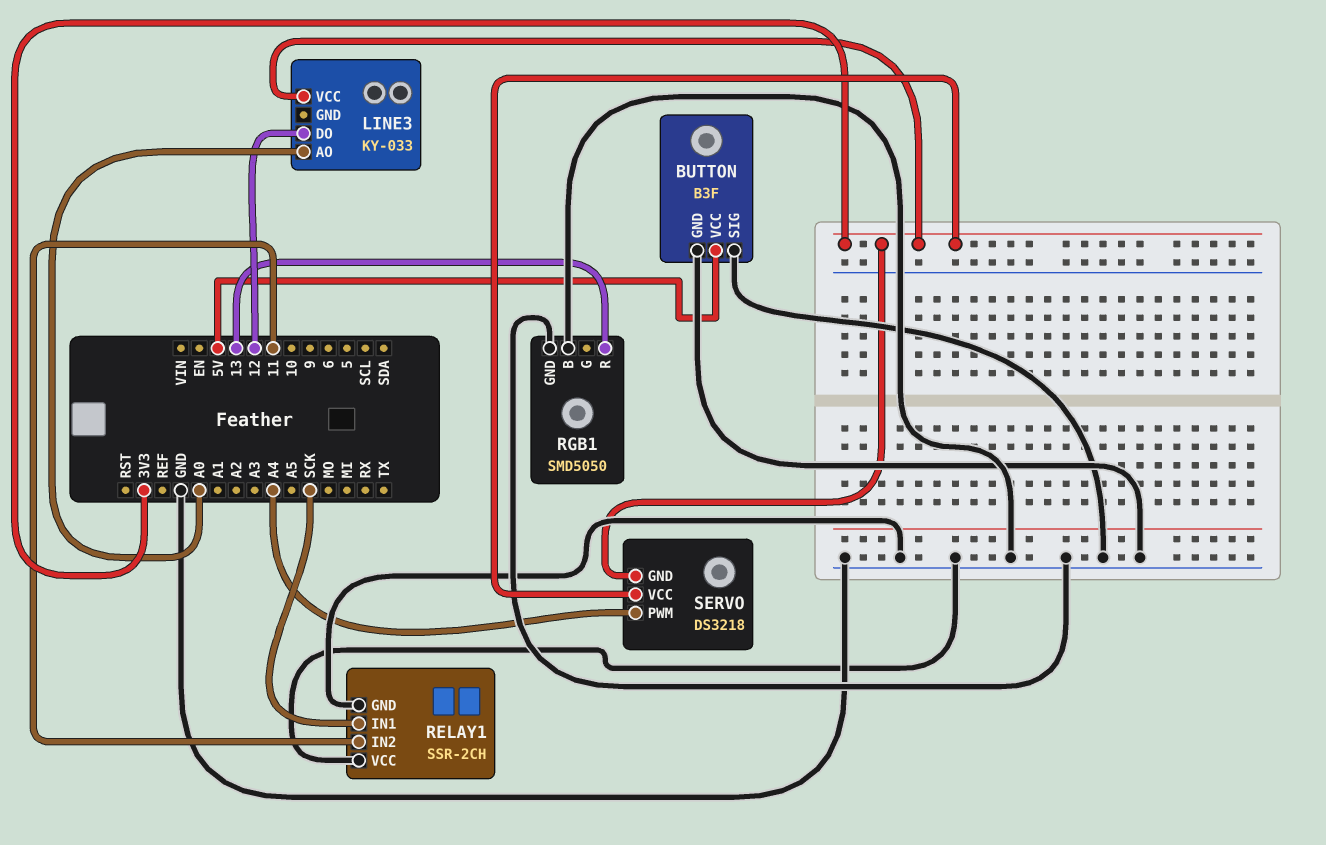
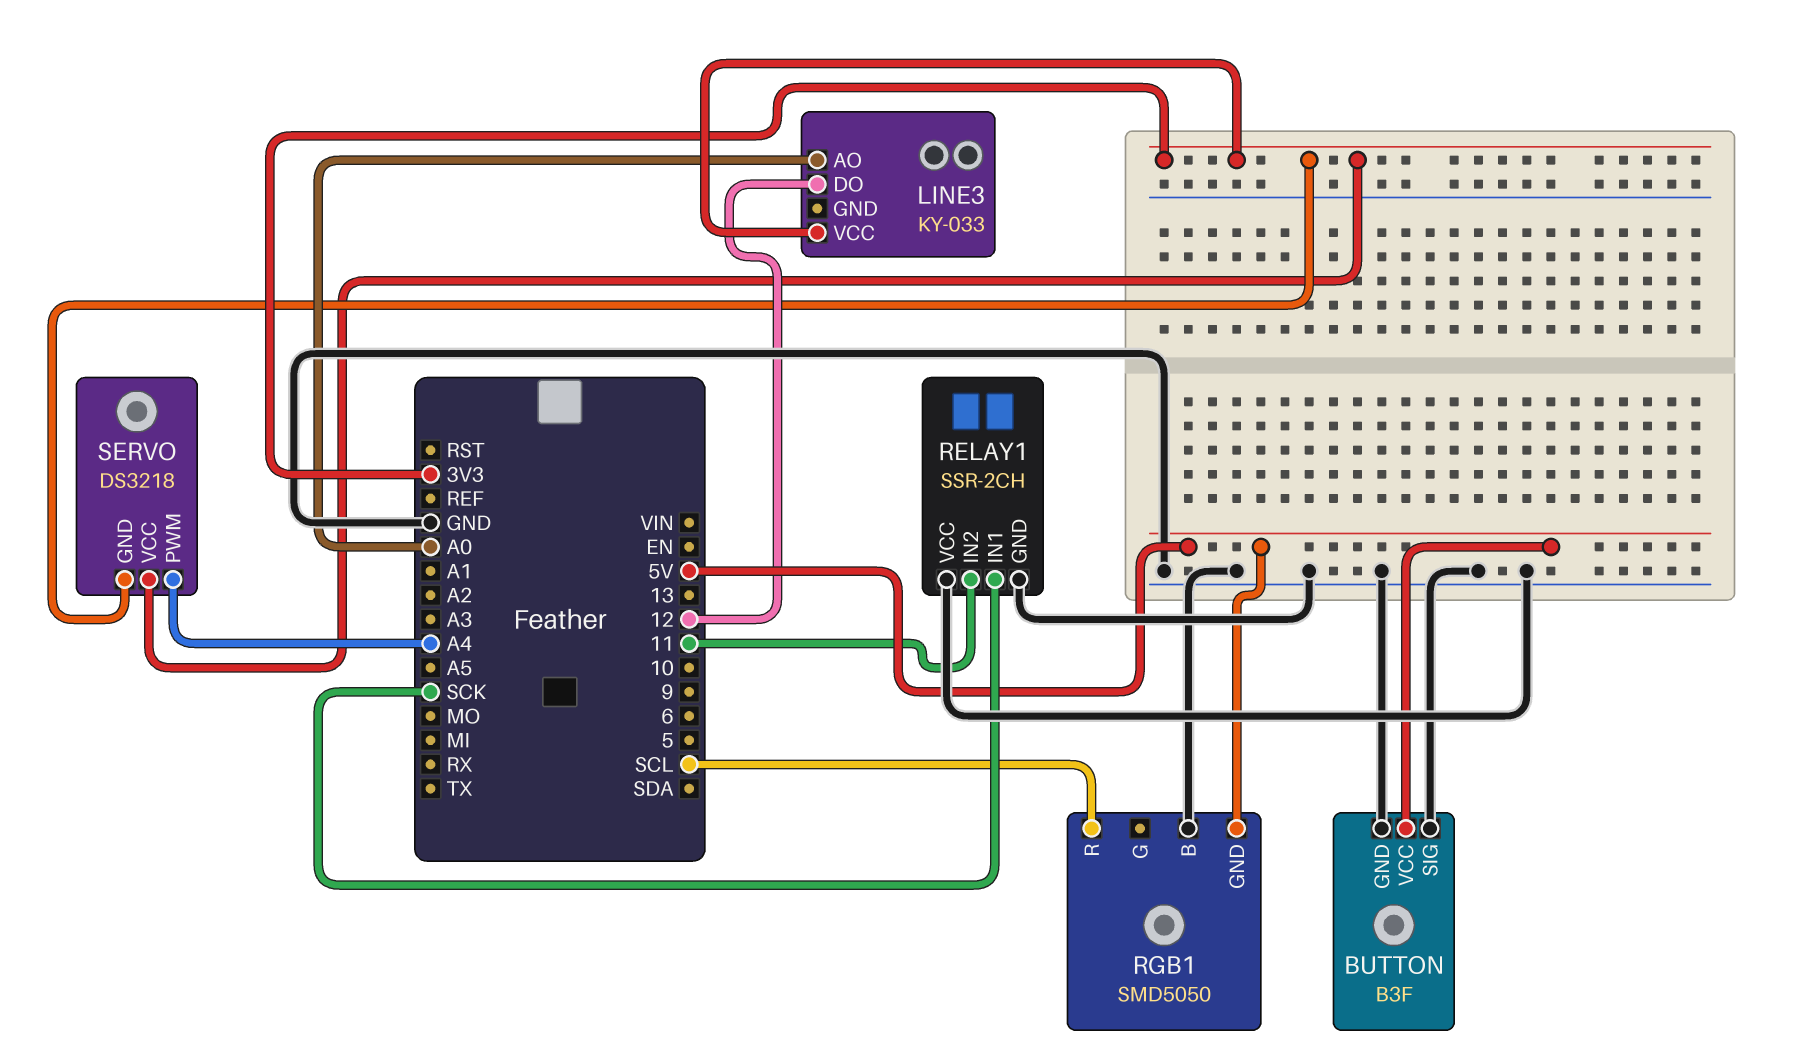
RGB1 pin GND: GND -> 5V
RGB1 pin R: 13 -> SCL

